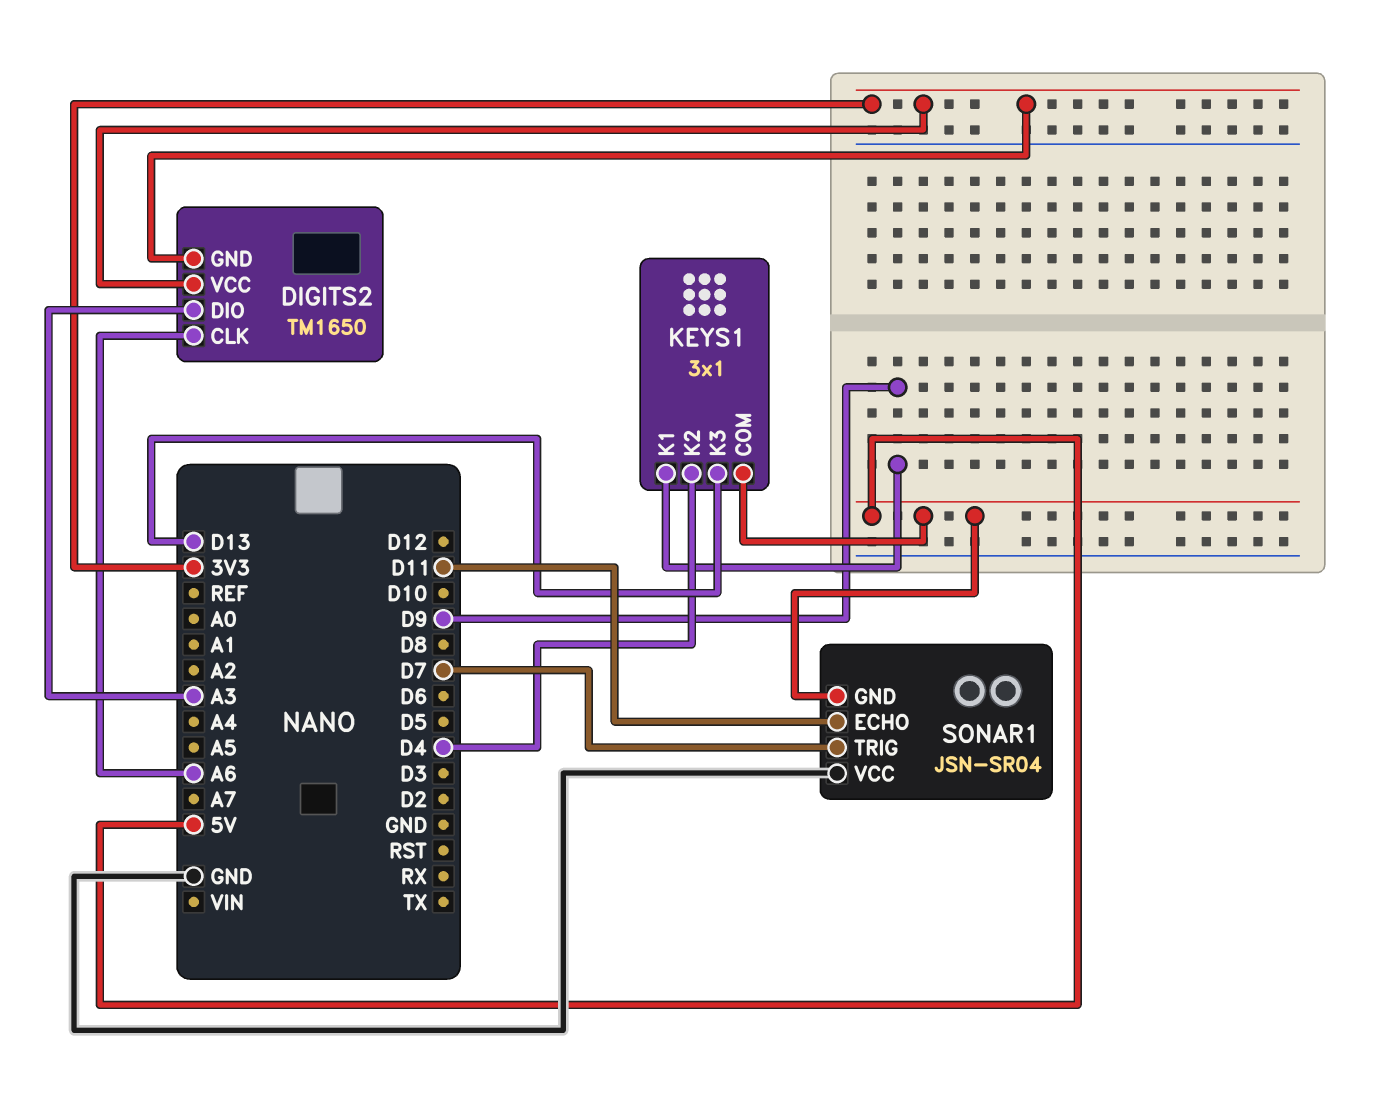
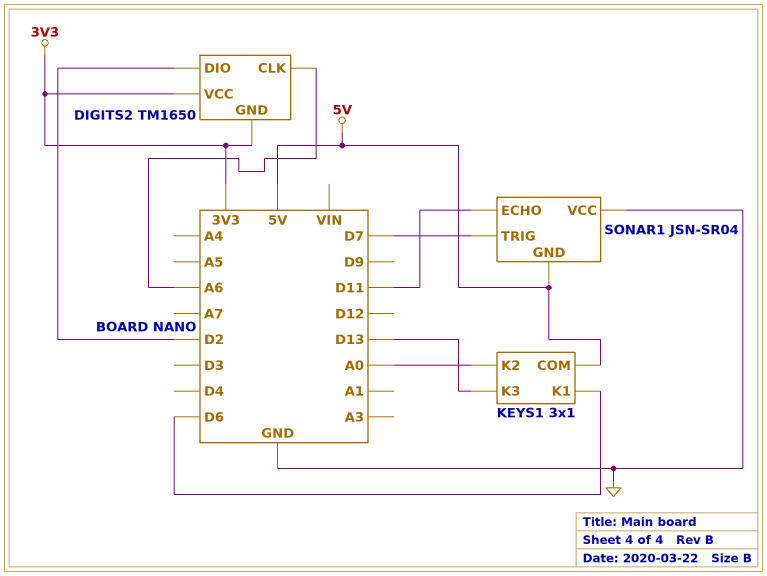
DIGITS2 pin DIO: A3 -> D2
KEYS1 pin K1: D9 -> D6
KEYS1 pin K2: D4 -> A0

